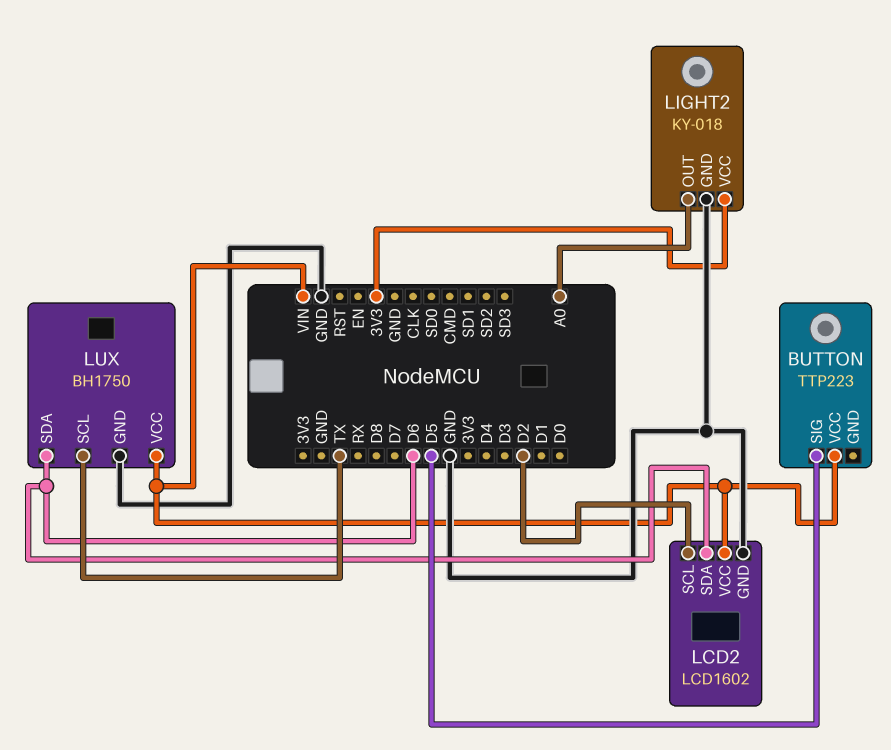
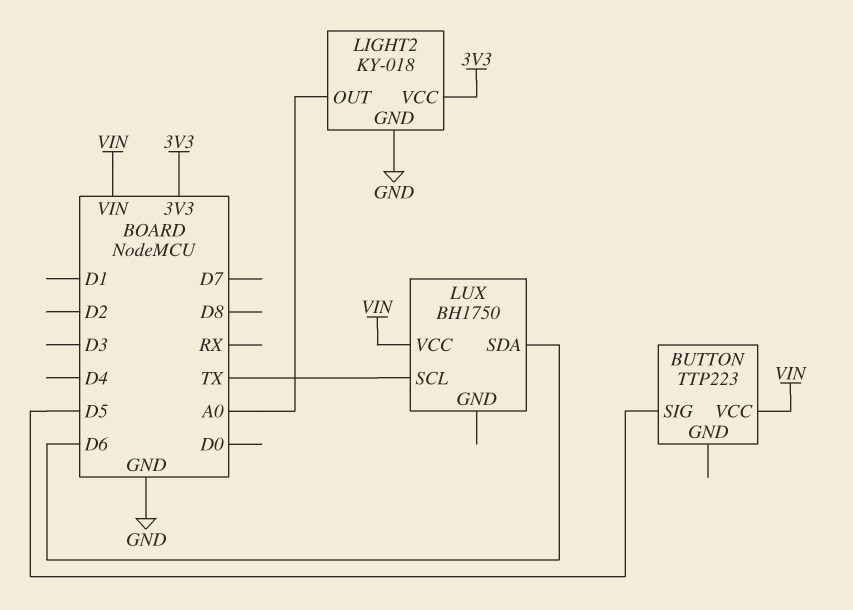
LCD2: LCD1602 -> none
LCD2 pin GND: GND -> none
LCD2 pin SCL: D2 -> none
LCD2 pin SDA: D6 -> none
LCD2 pin VCC: VIN -> none
LUX pin GND: GND -> none

